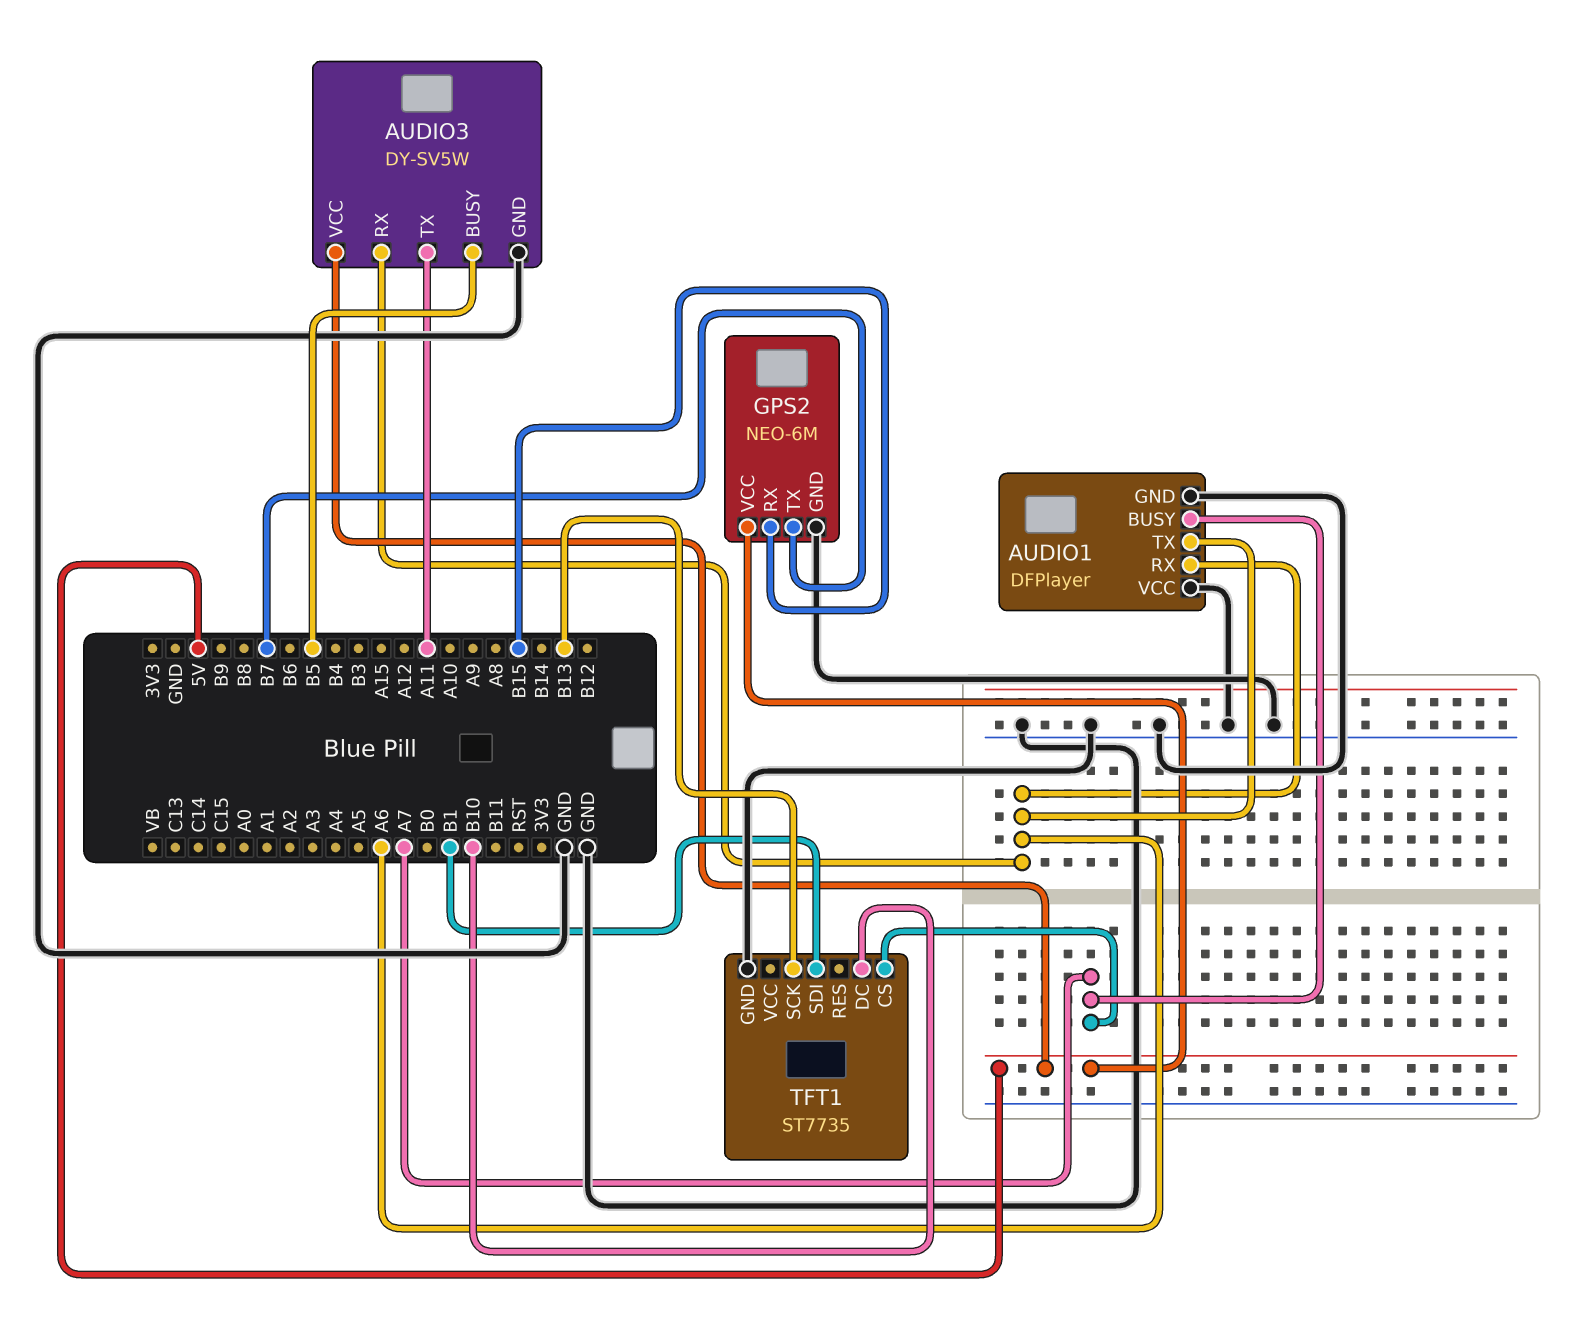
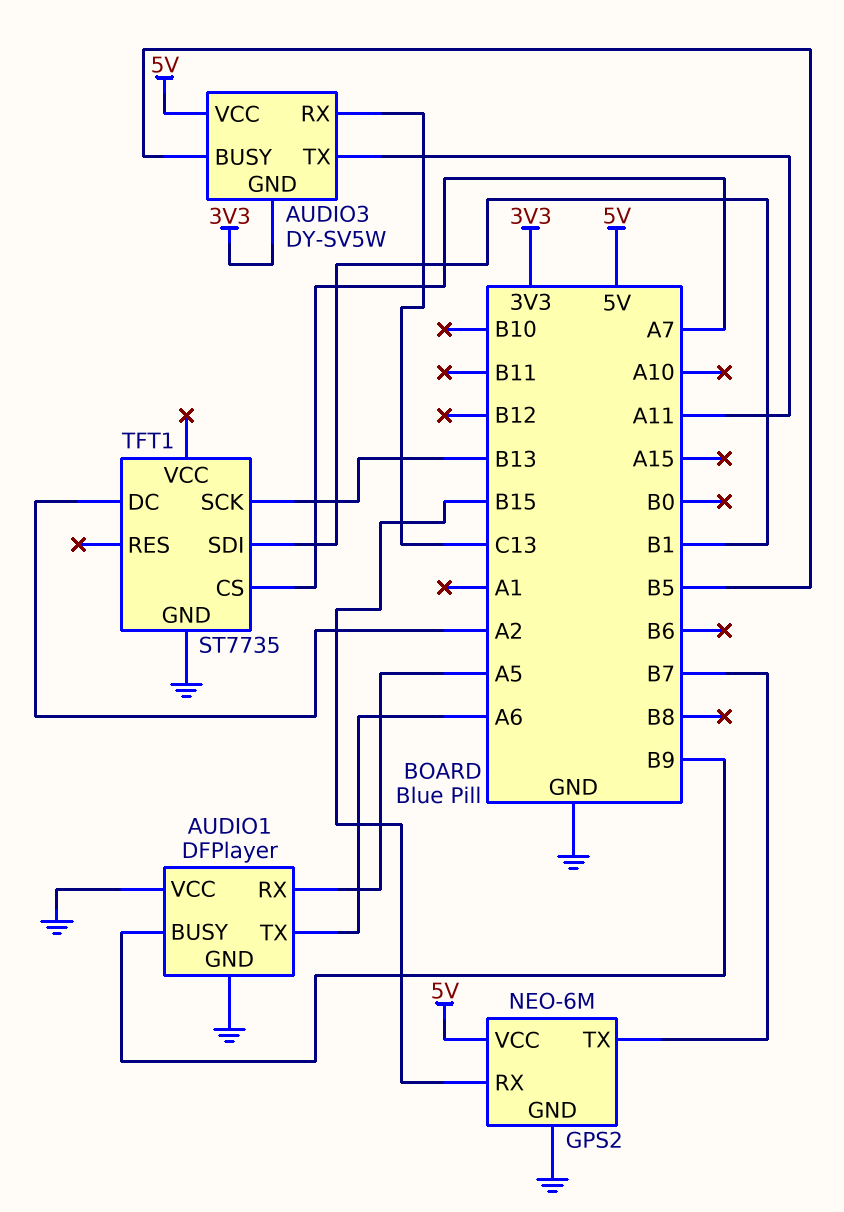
AUDIO1 pin BUSY: A7 -> B9
AUDIO1 pin RX: A6 -> A5
AUDIO3 pin GND: GND -> 3V3
AUDIO3 pin RX: A6 -> C13
TFT1 pin DC: B10 -> A2

